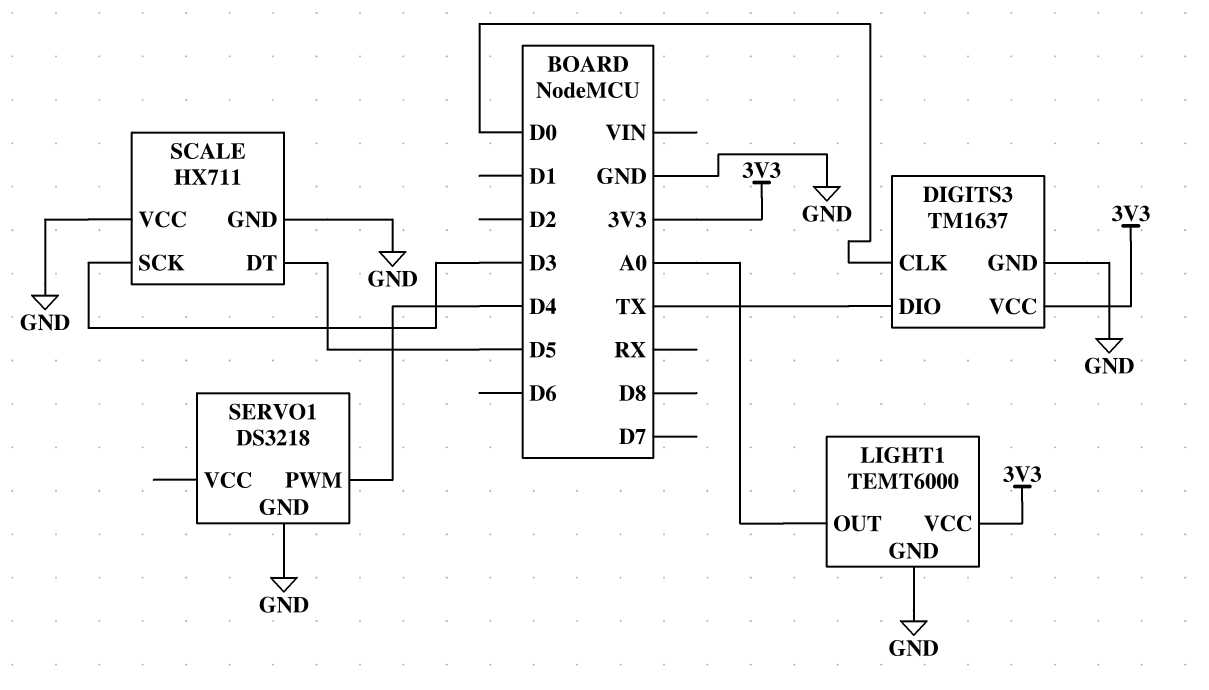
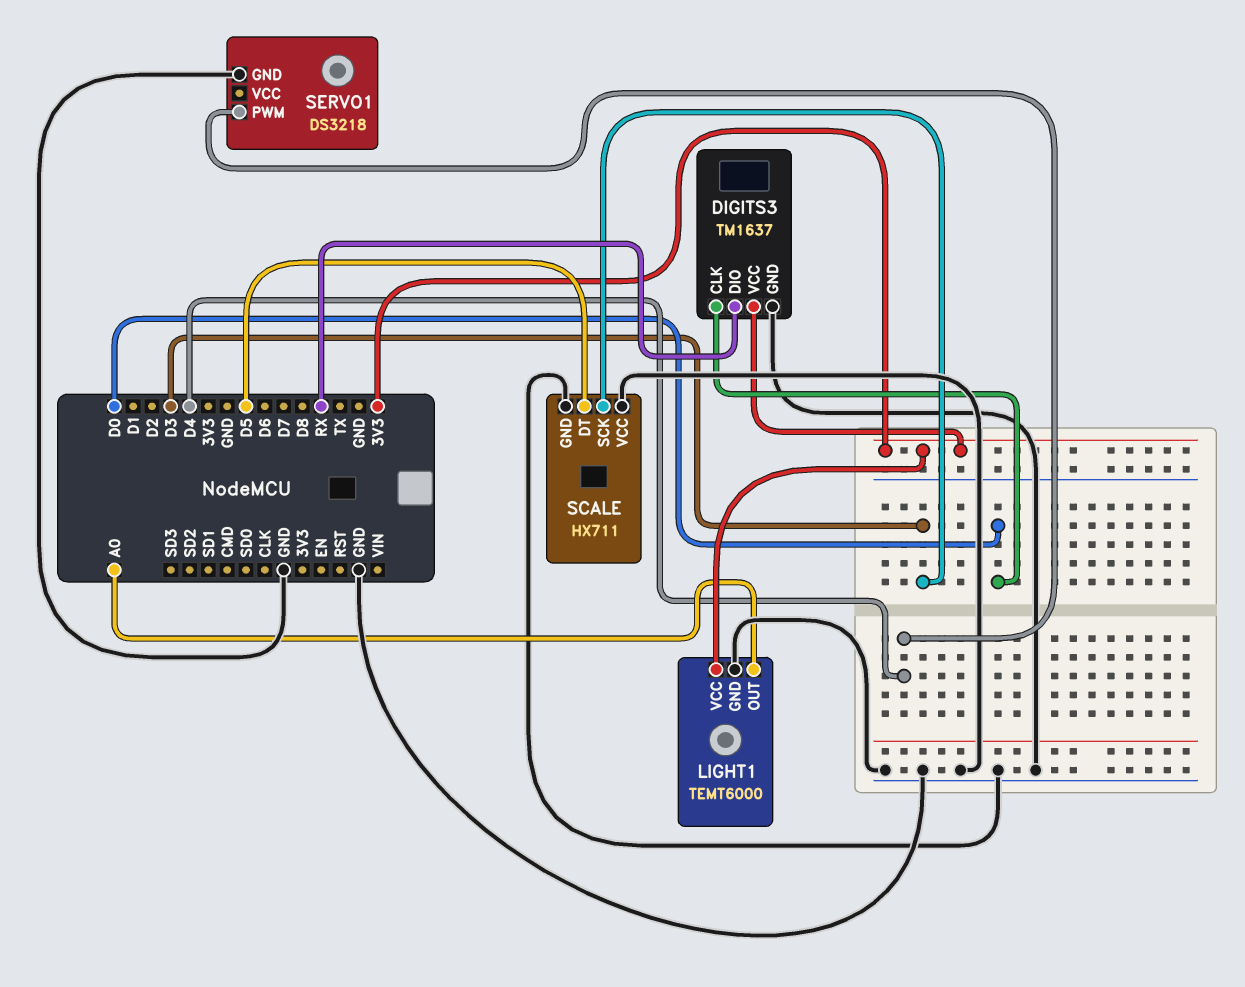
DIGITS3 pin DIO: TX -> RX

